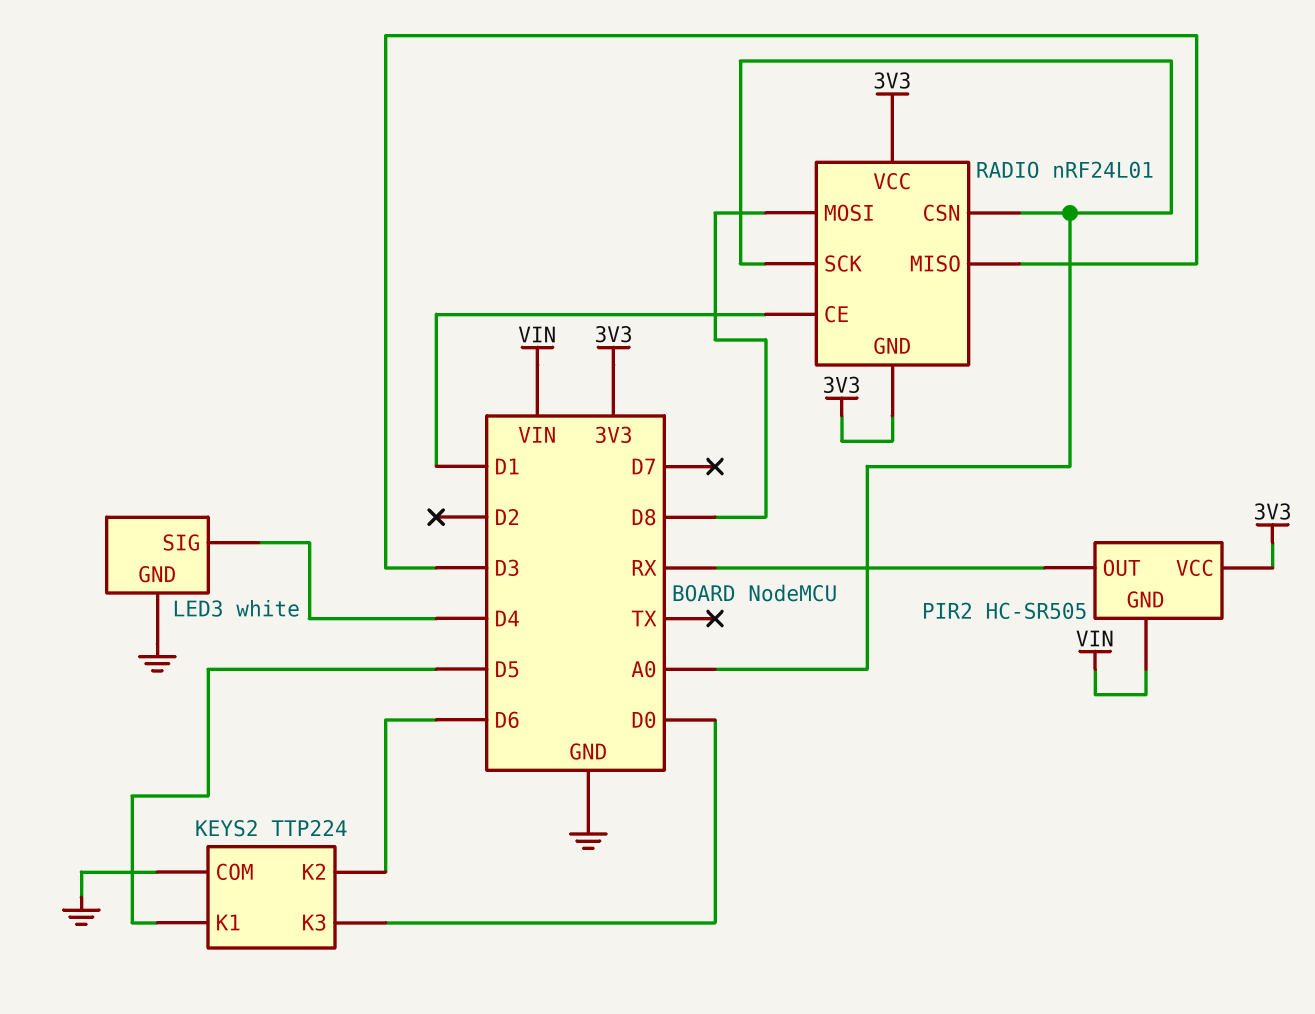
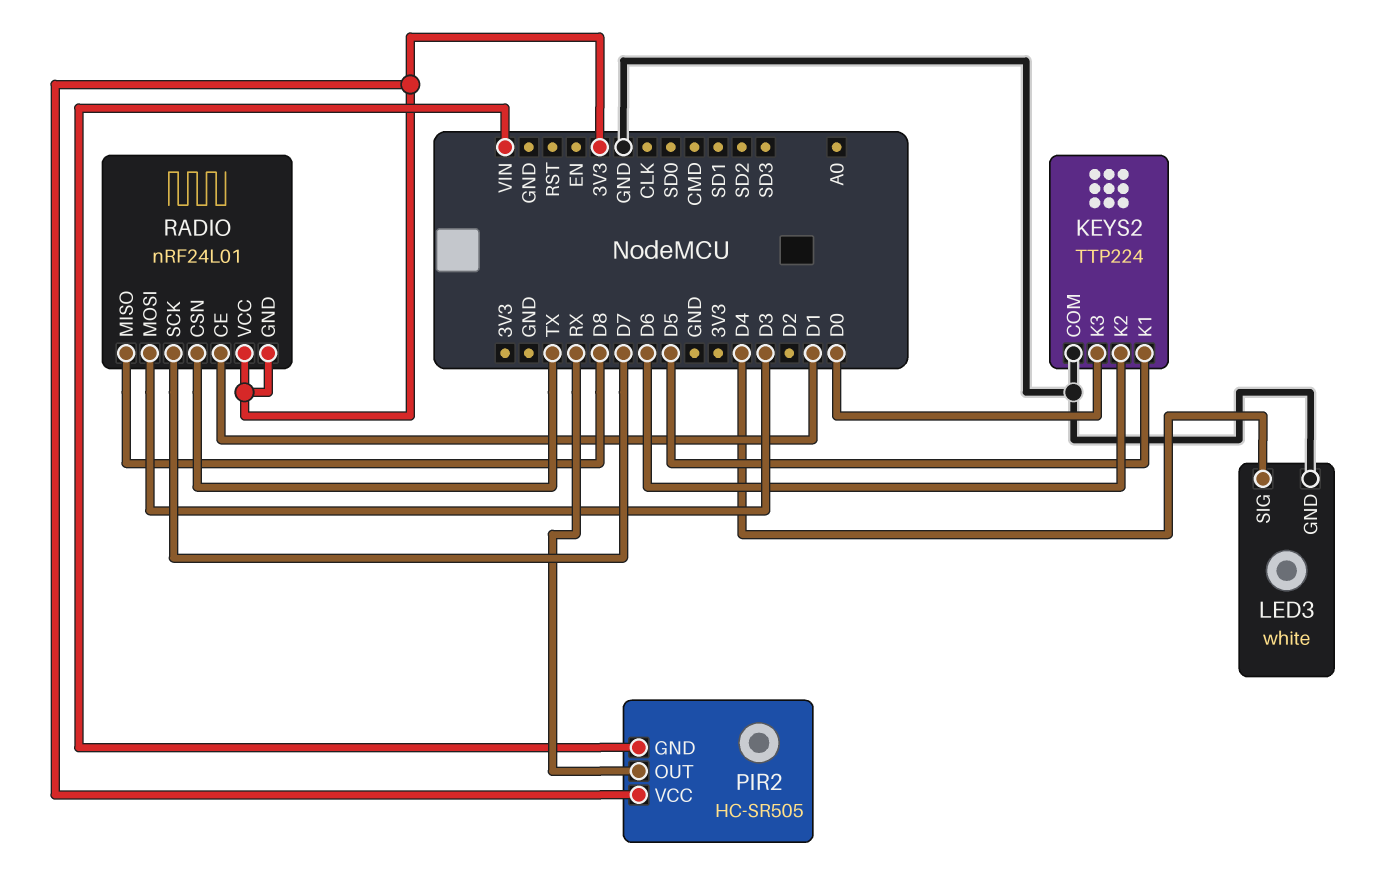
RADIO pin CSN: A0 -> TX
RADIO pin MISO: D3 -> D8
RADIO pin MOSI: D8 -> D3
RADIO pin SCK: A0 -> D7

